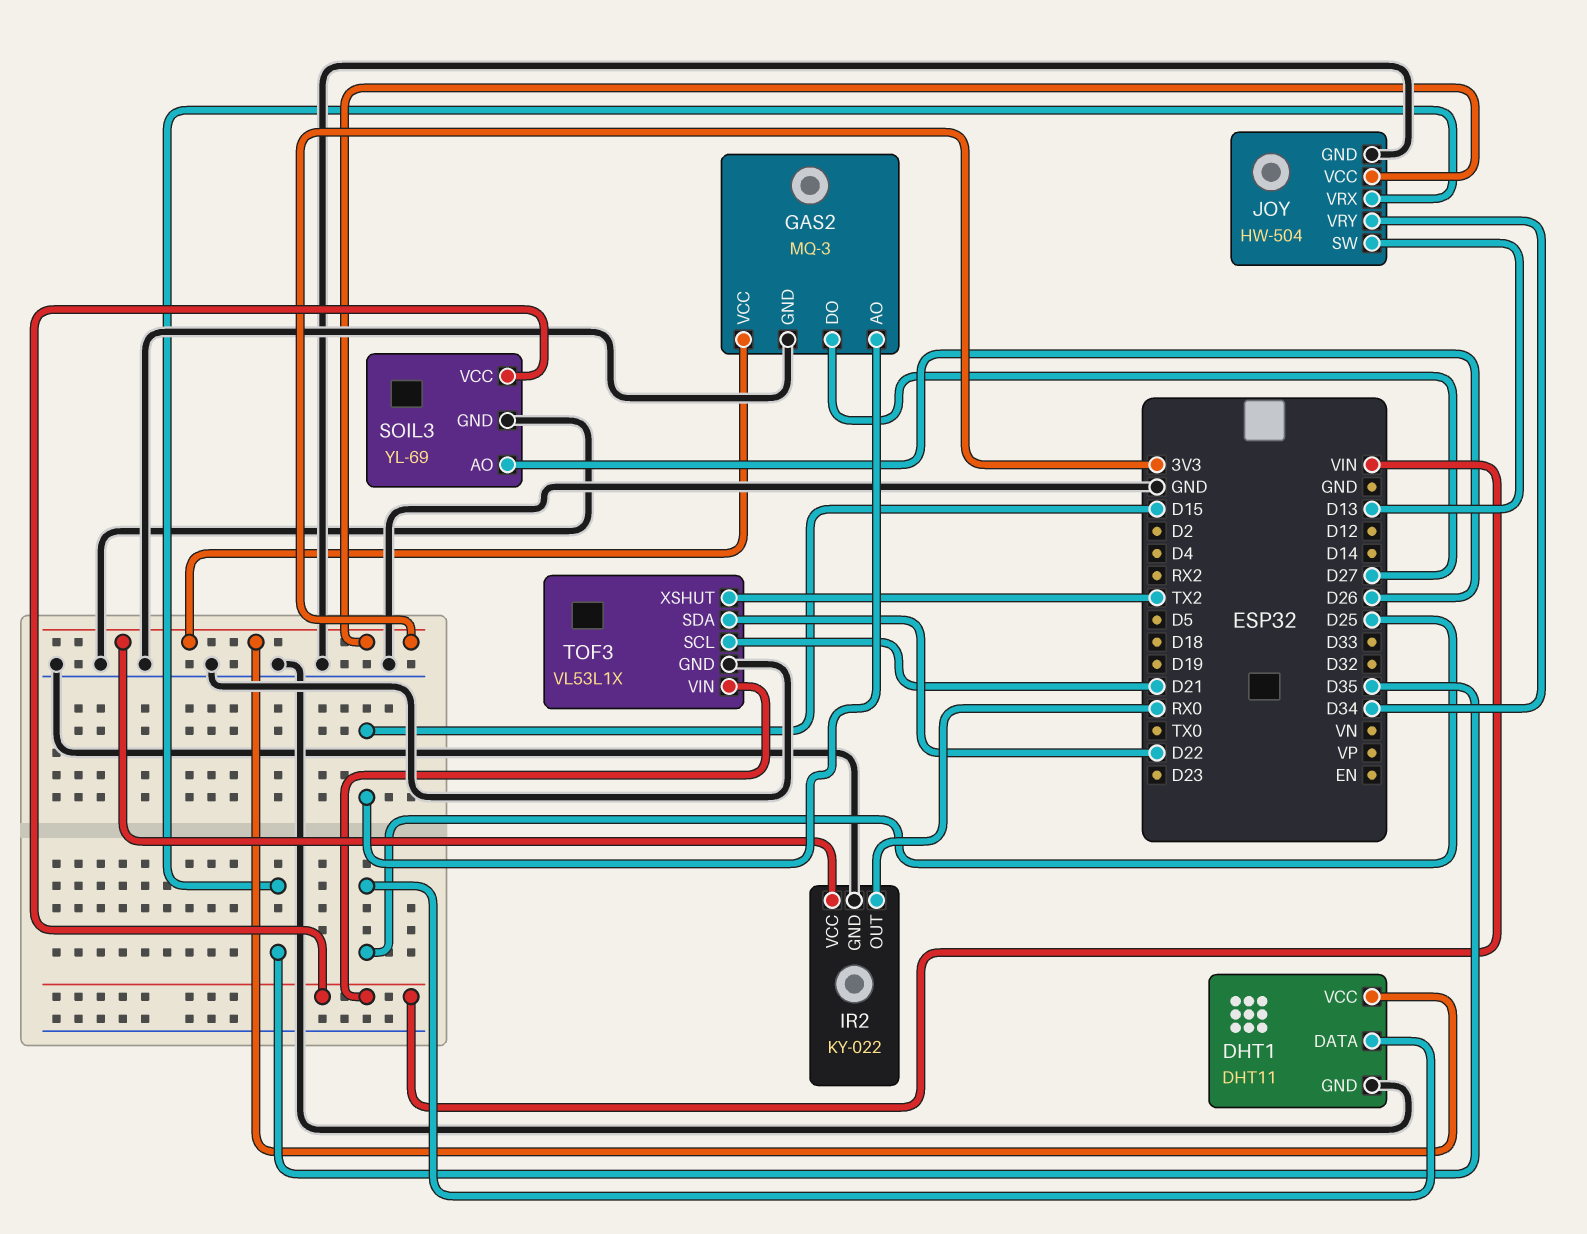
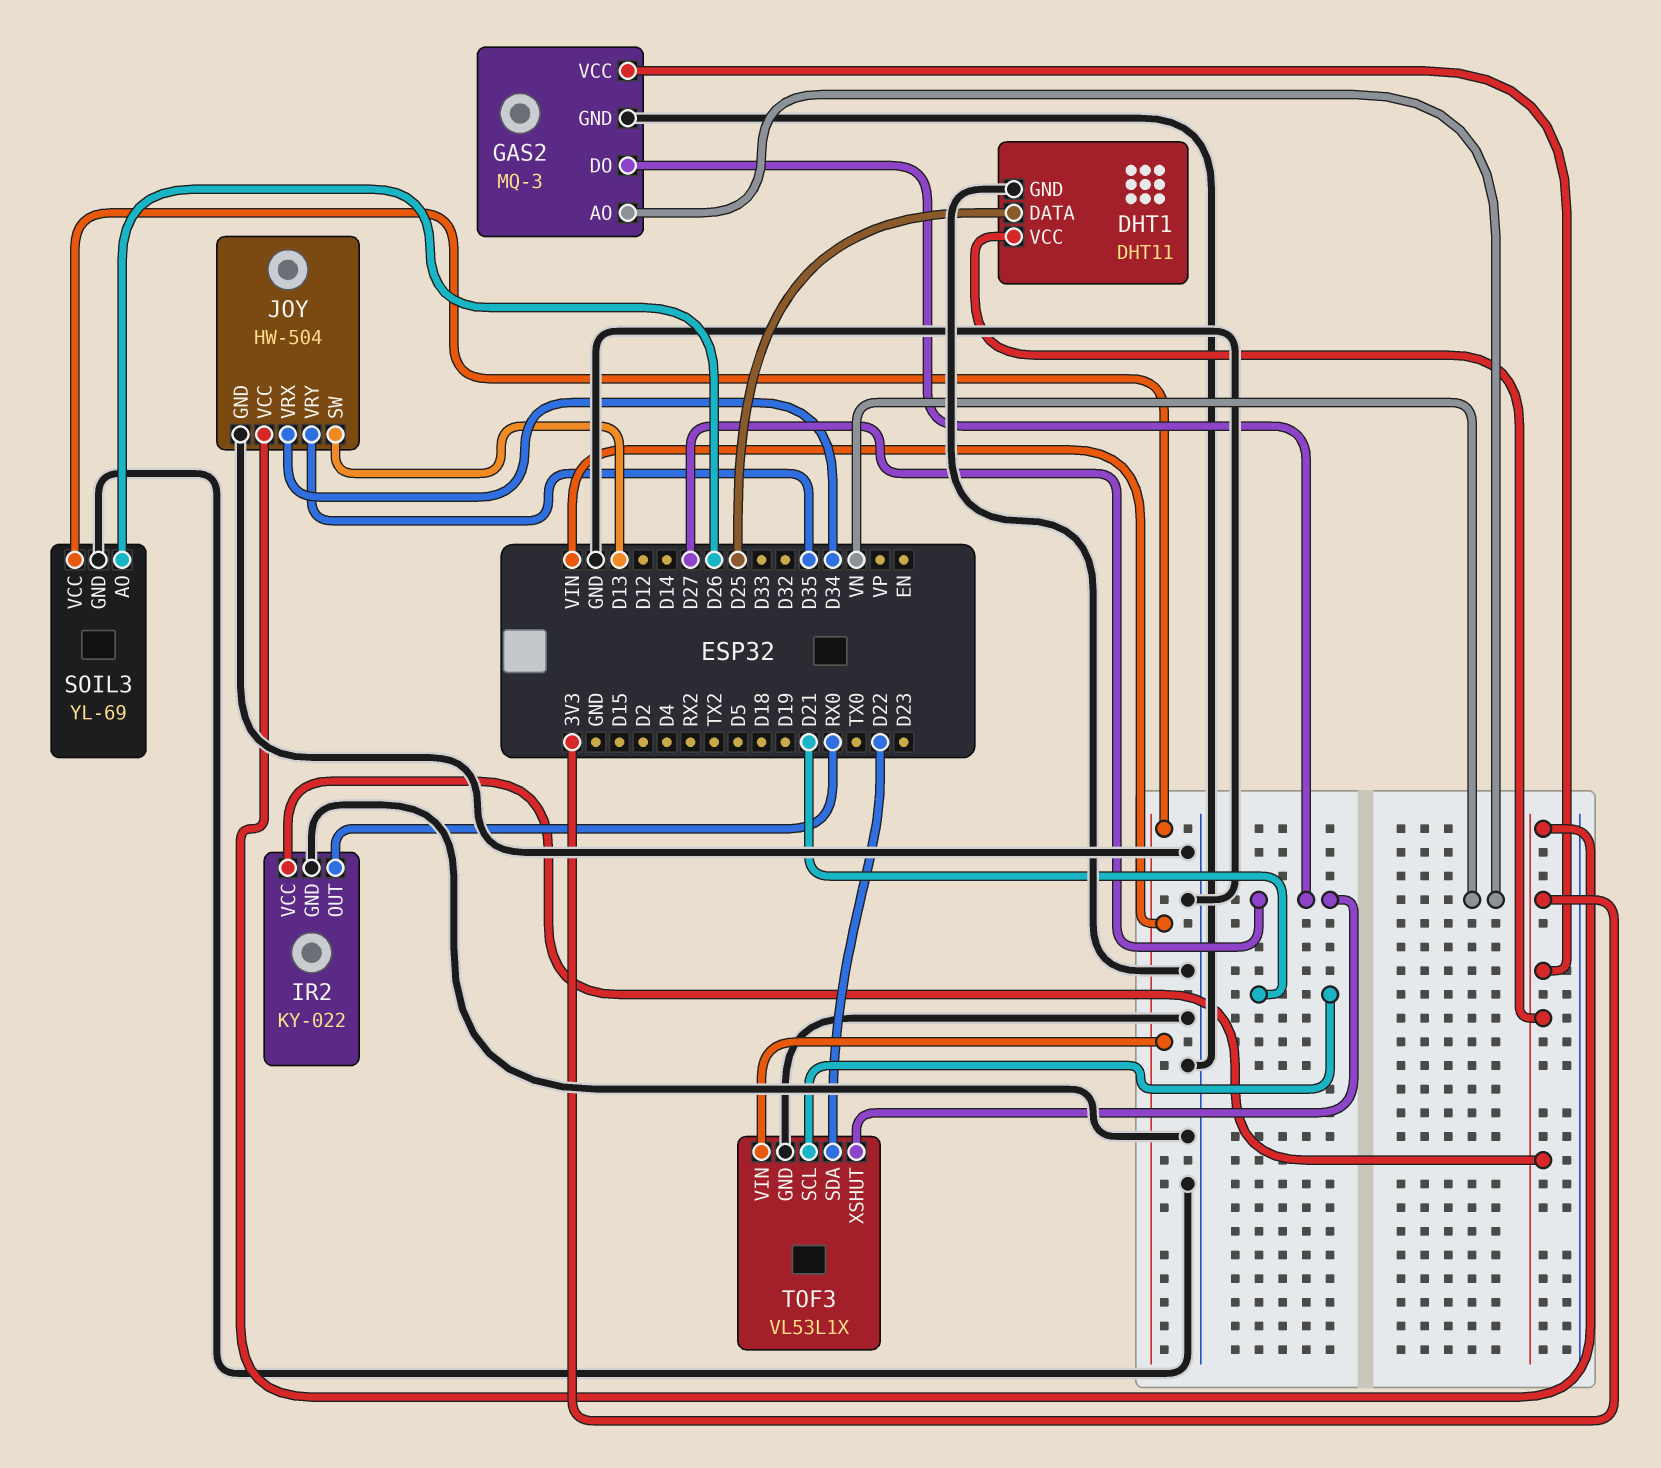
GAS2 pin AO: D15 -> VN
JOY pin VRX: D35 -> D34
JOY pin VRY: D34 -> D35
TOF3 pin XSHUT: TX2 -> D27

